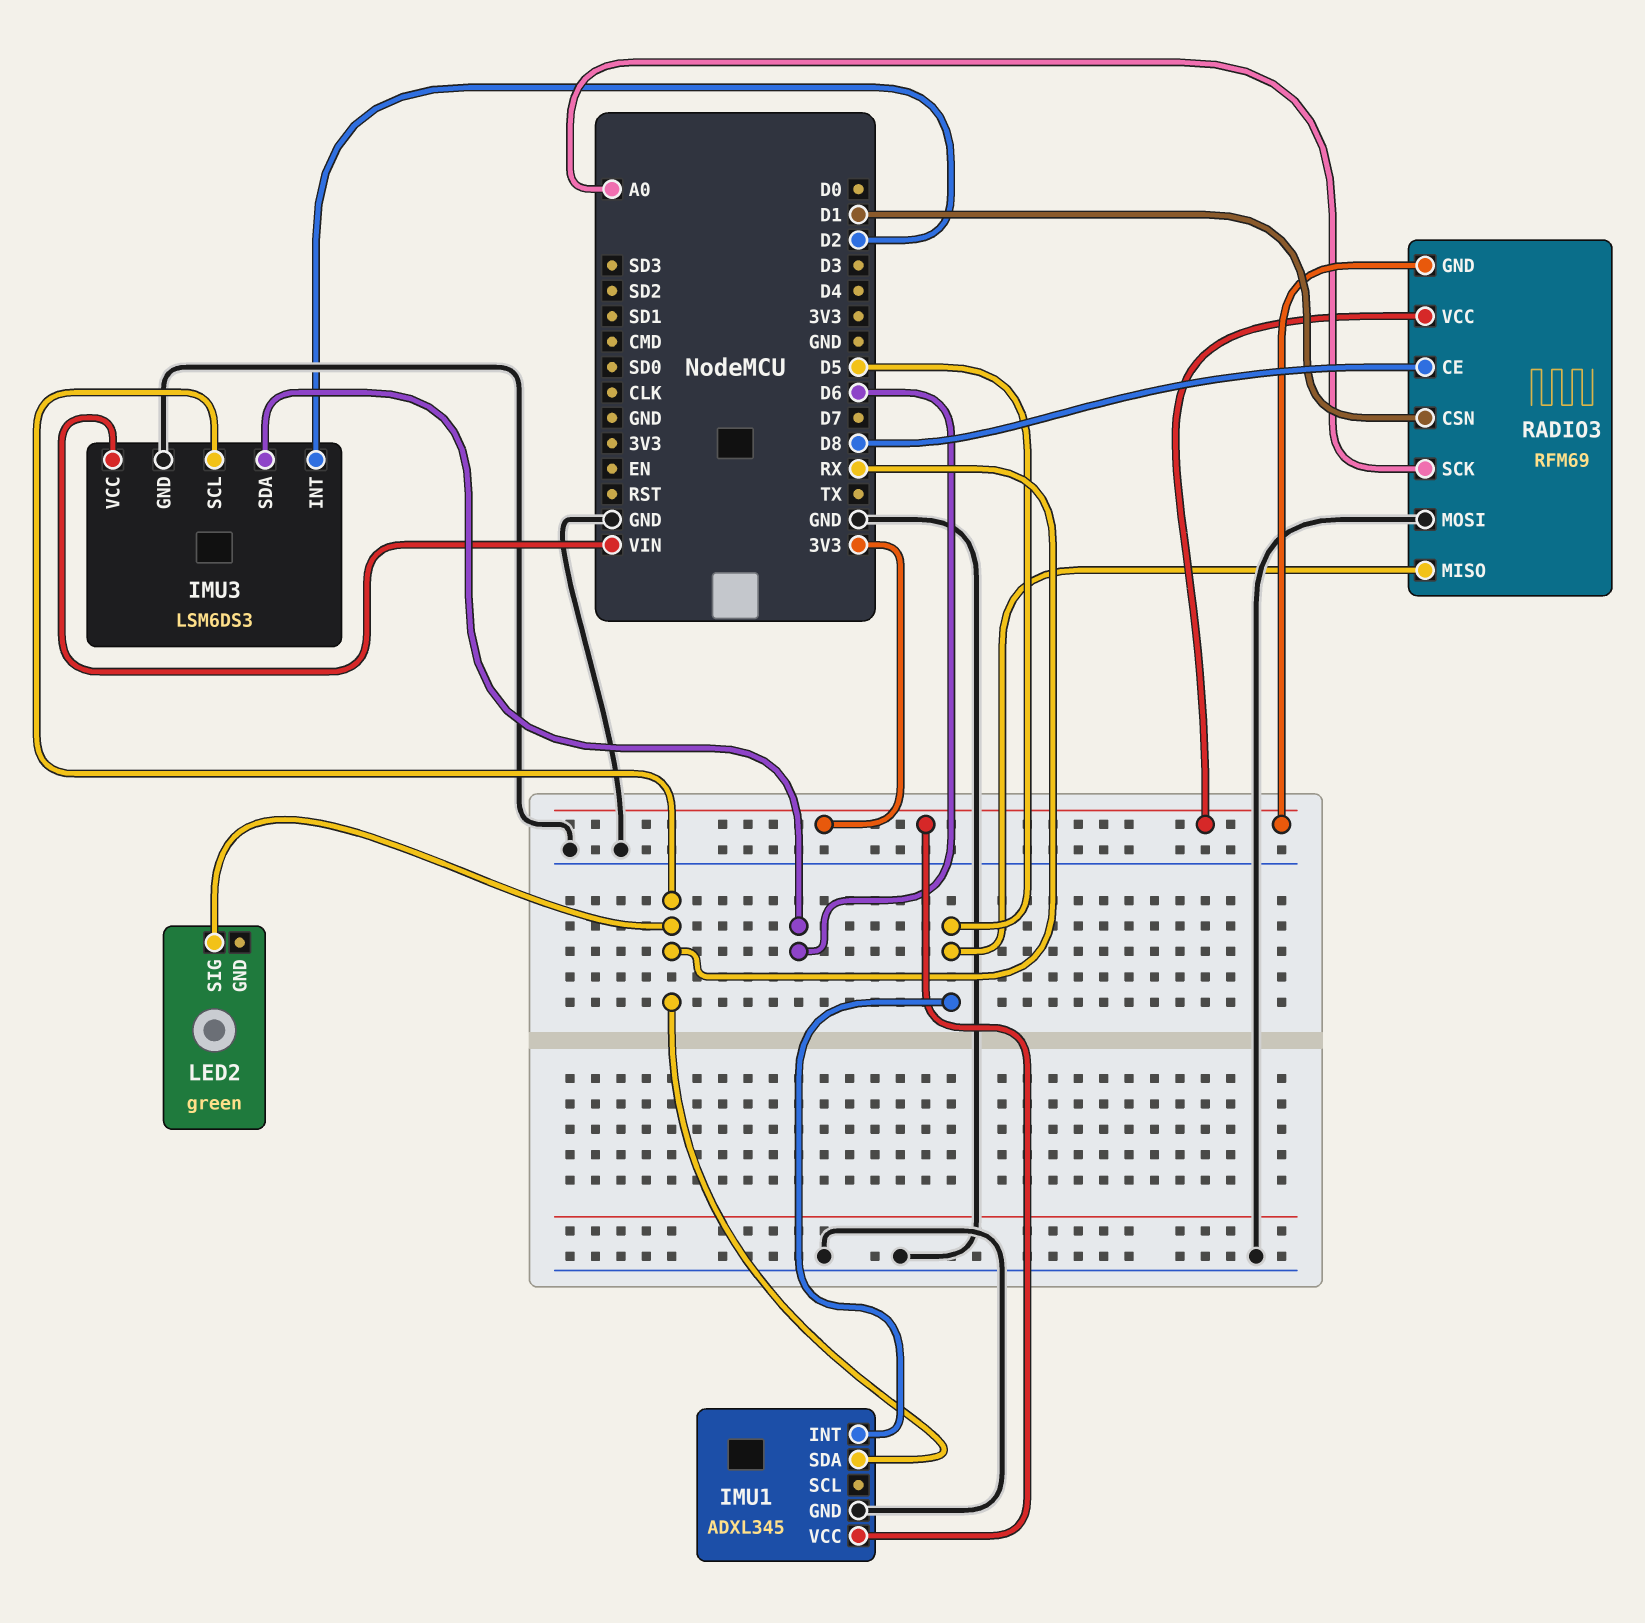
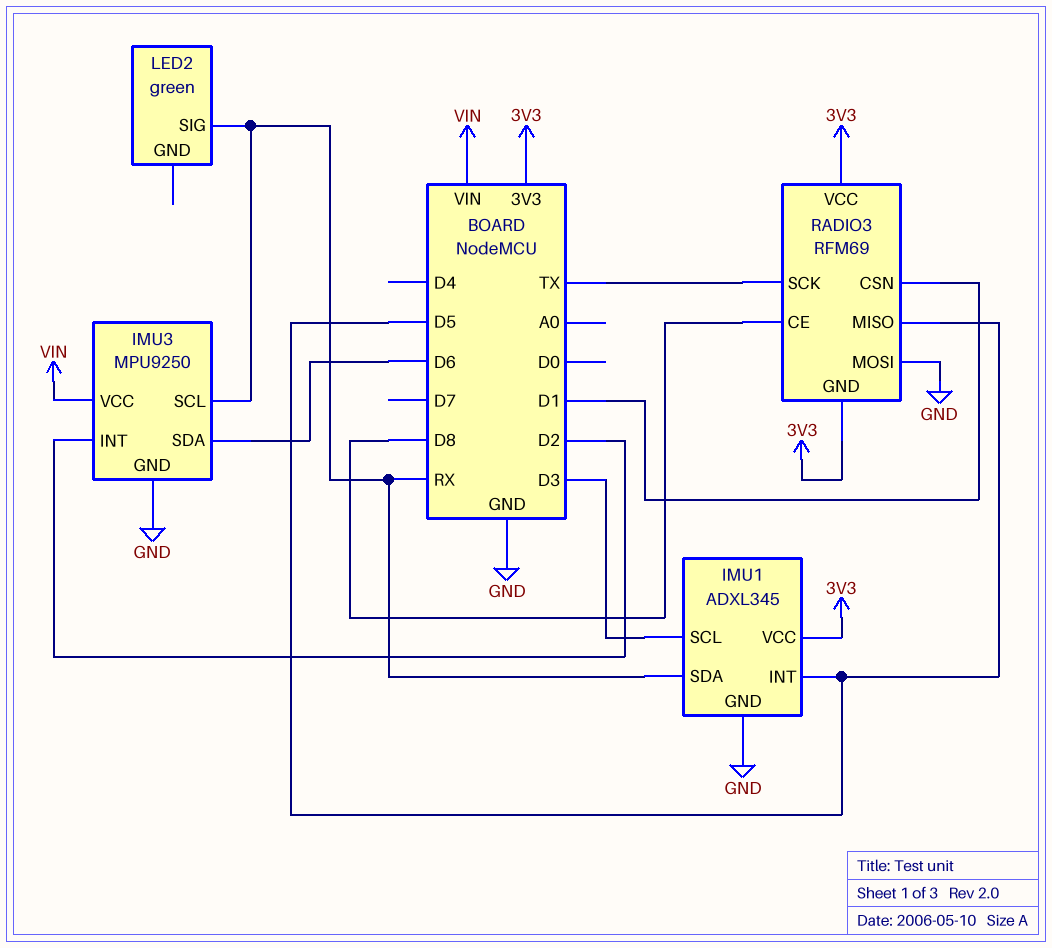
IMU1 pin SCL: none -> D3
IMU3: LSM6DS3 -> MPU9250
RADIO3 pin SCK: A0 -> TX

